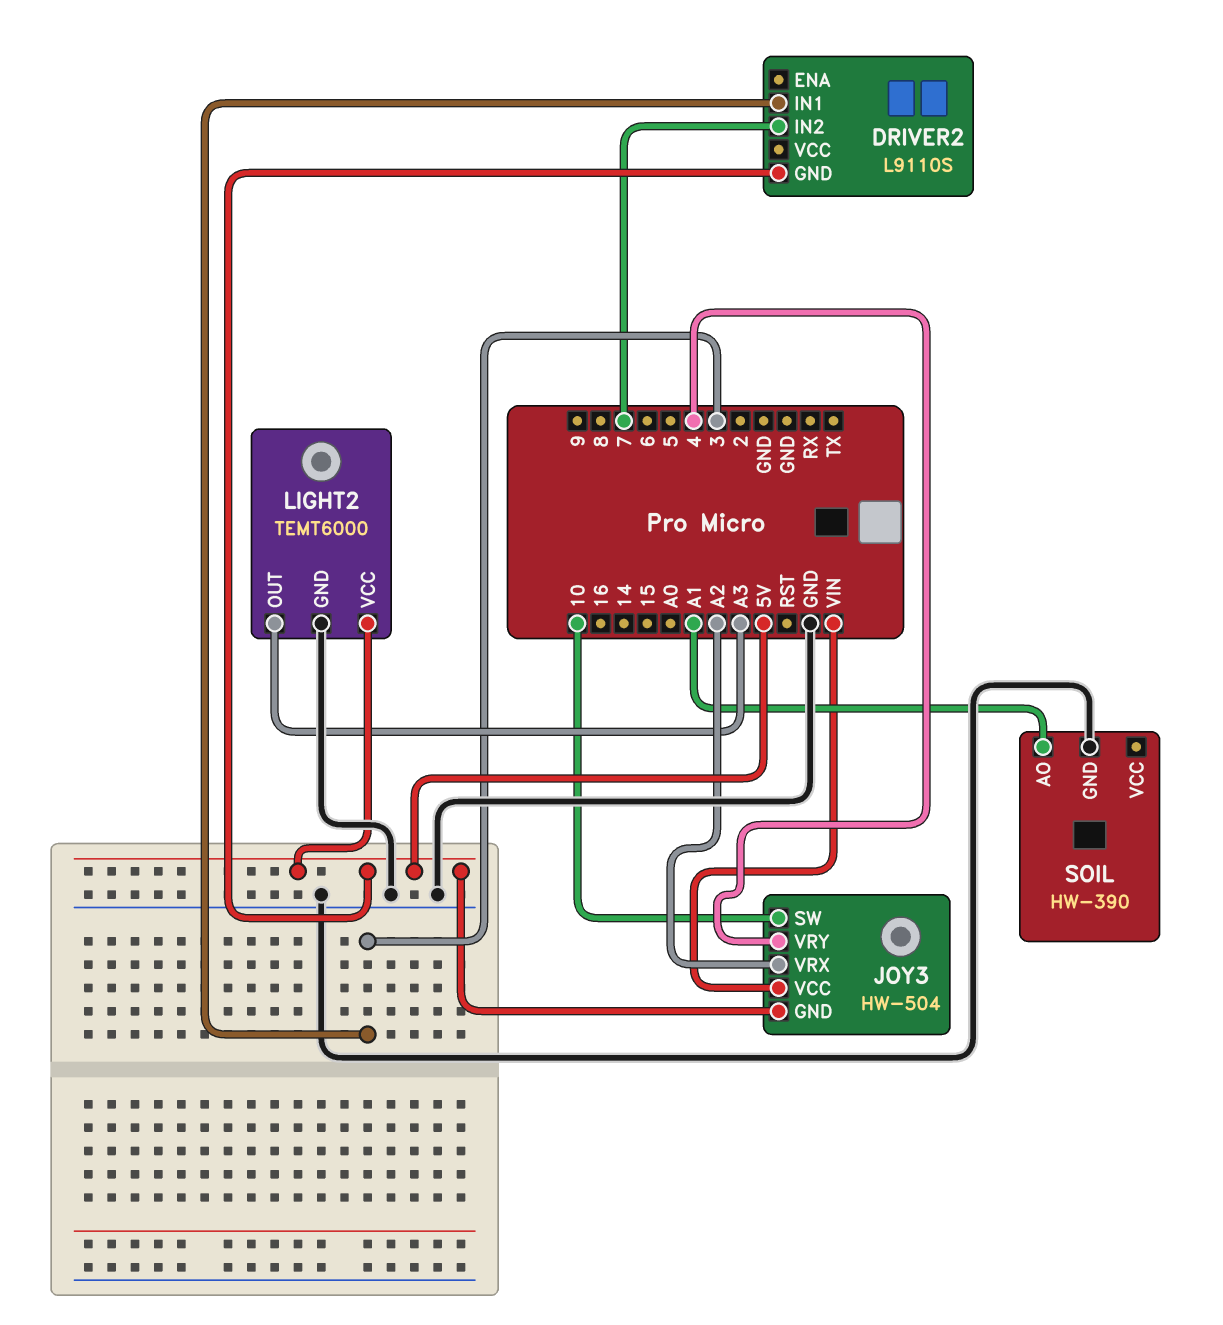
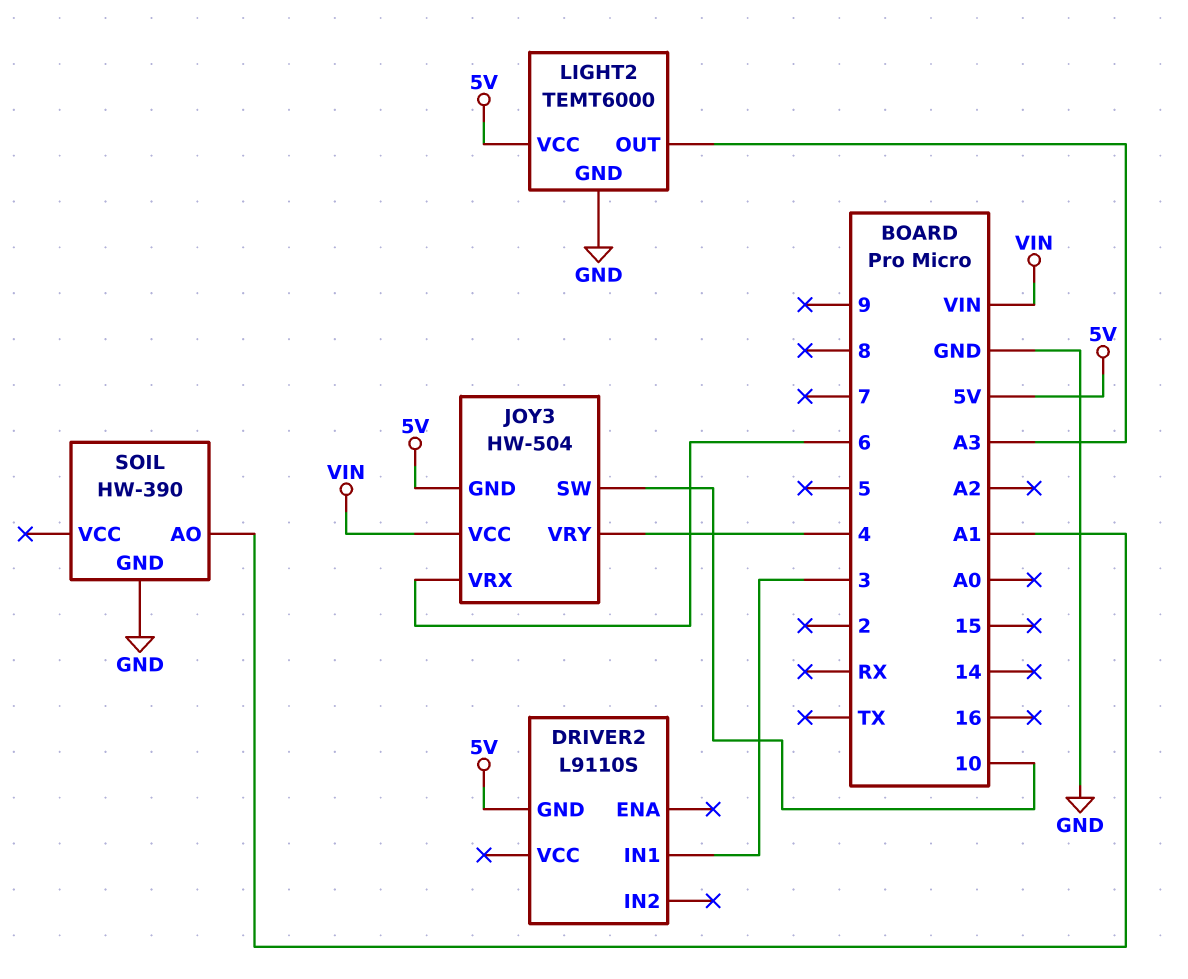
DRIVER2 pin IN2: 7 -> none
JOY3 pin VRX: A2 -> 6

